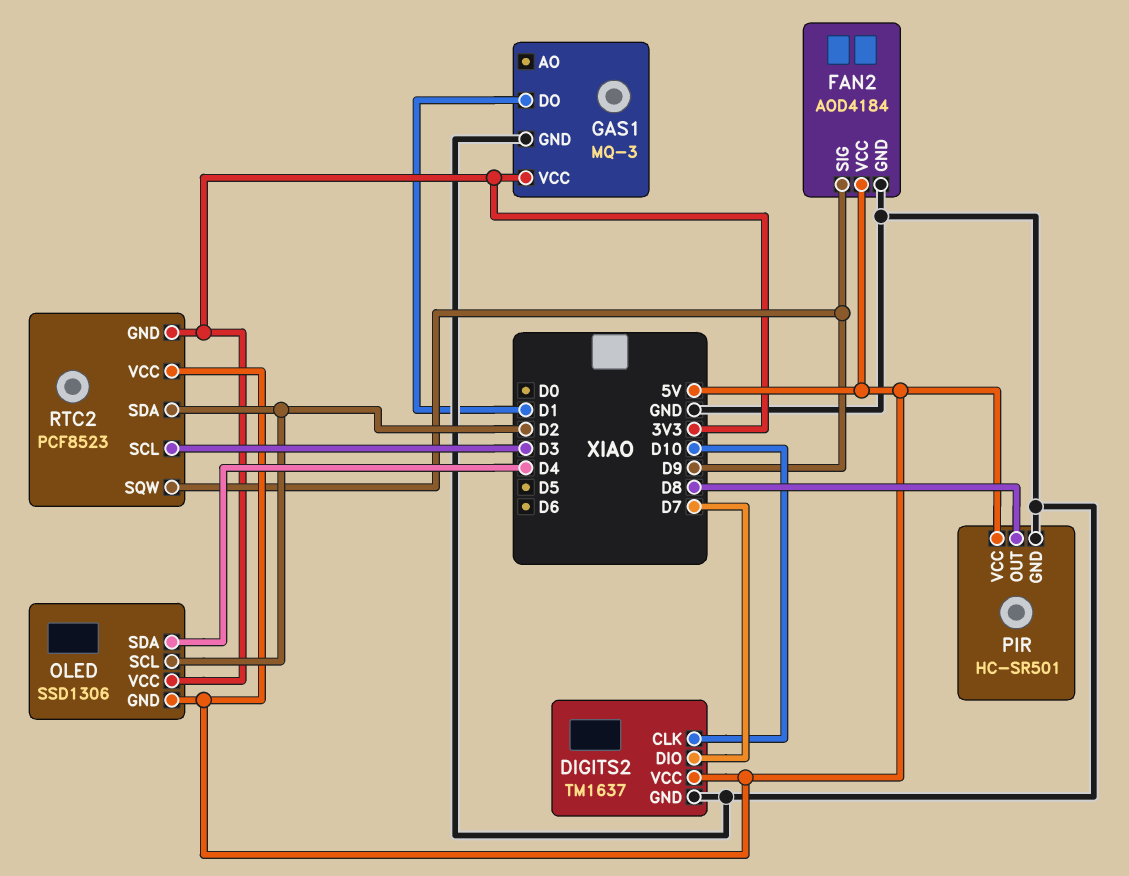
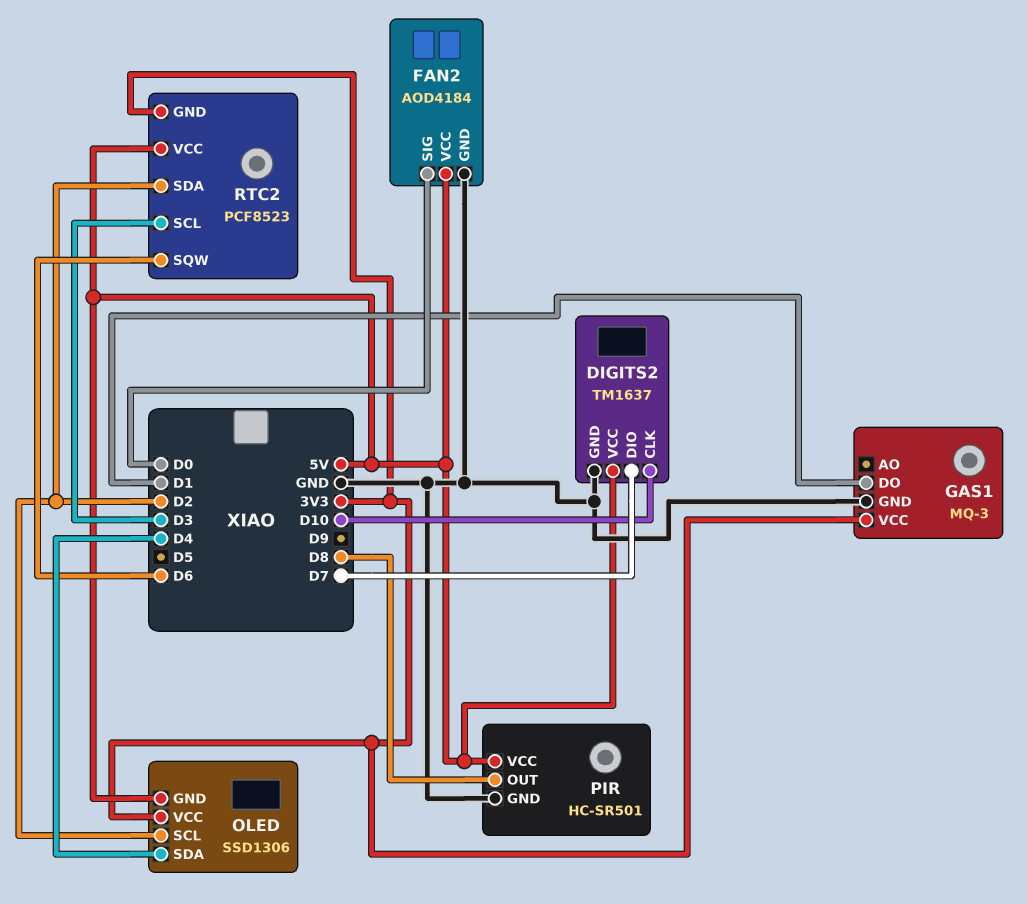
FAN2 pin SIG: D9 -> D0
RTC2 pin SQW: D9 -> D6

